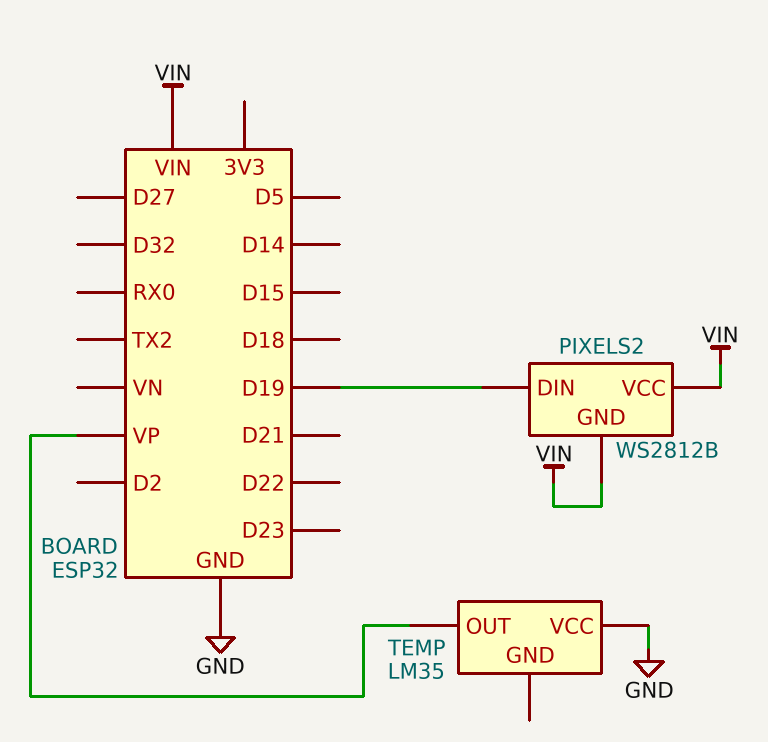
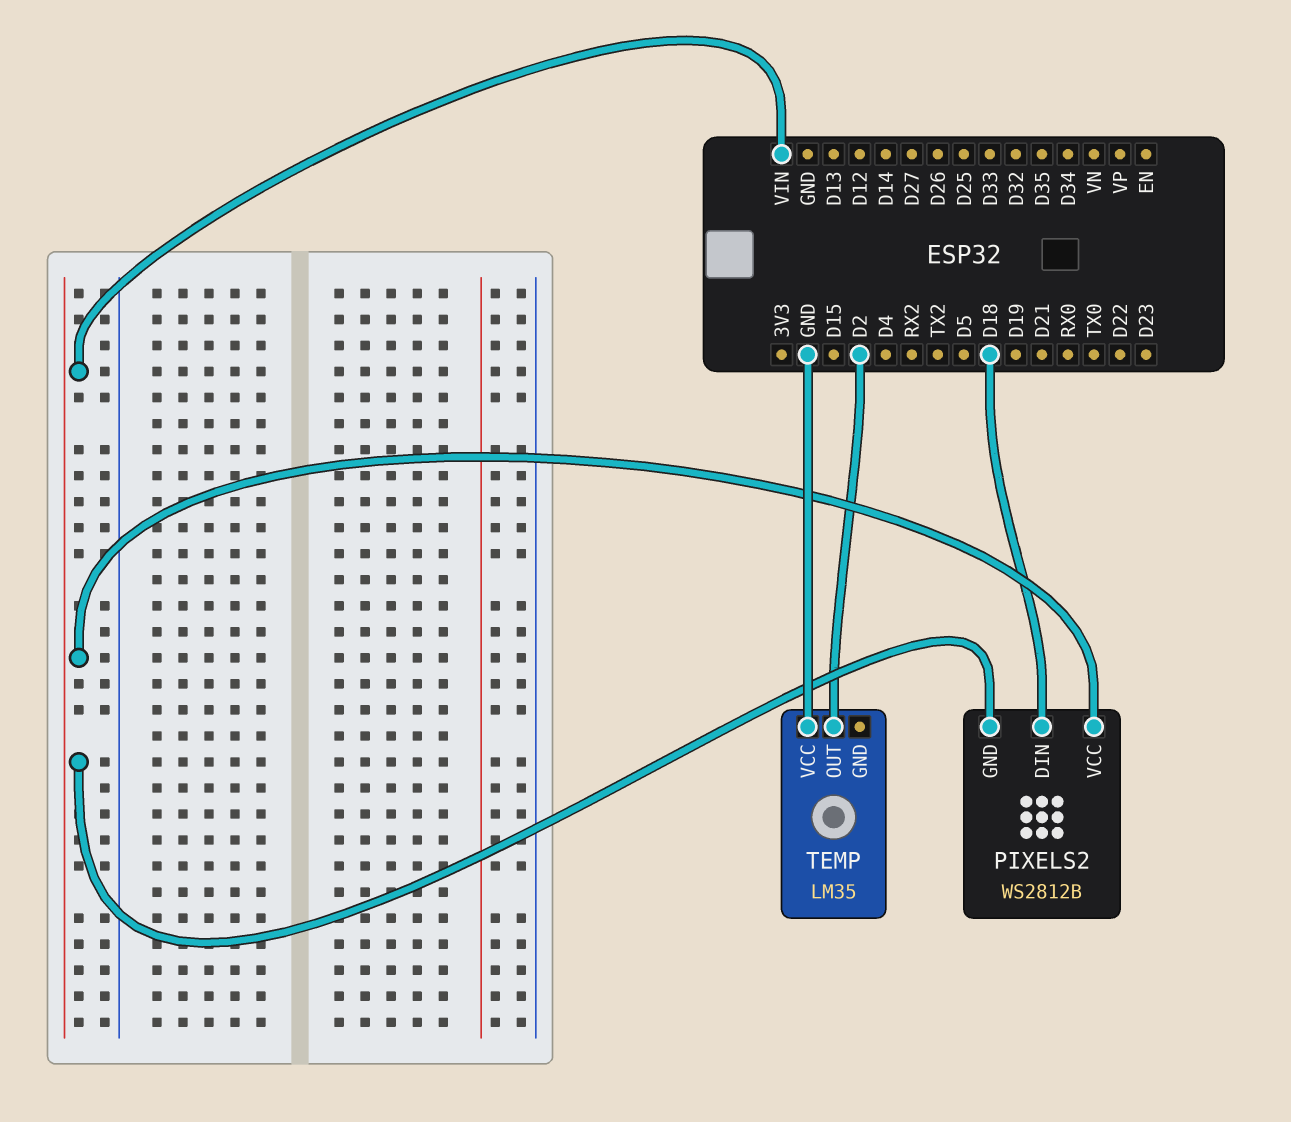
PIXELS2 pin DIN: D19 -> D18
TEMP pin OUT: VP -> D2

